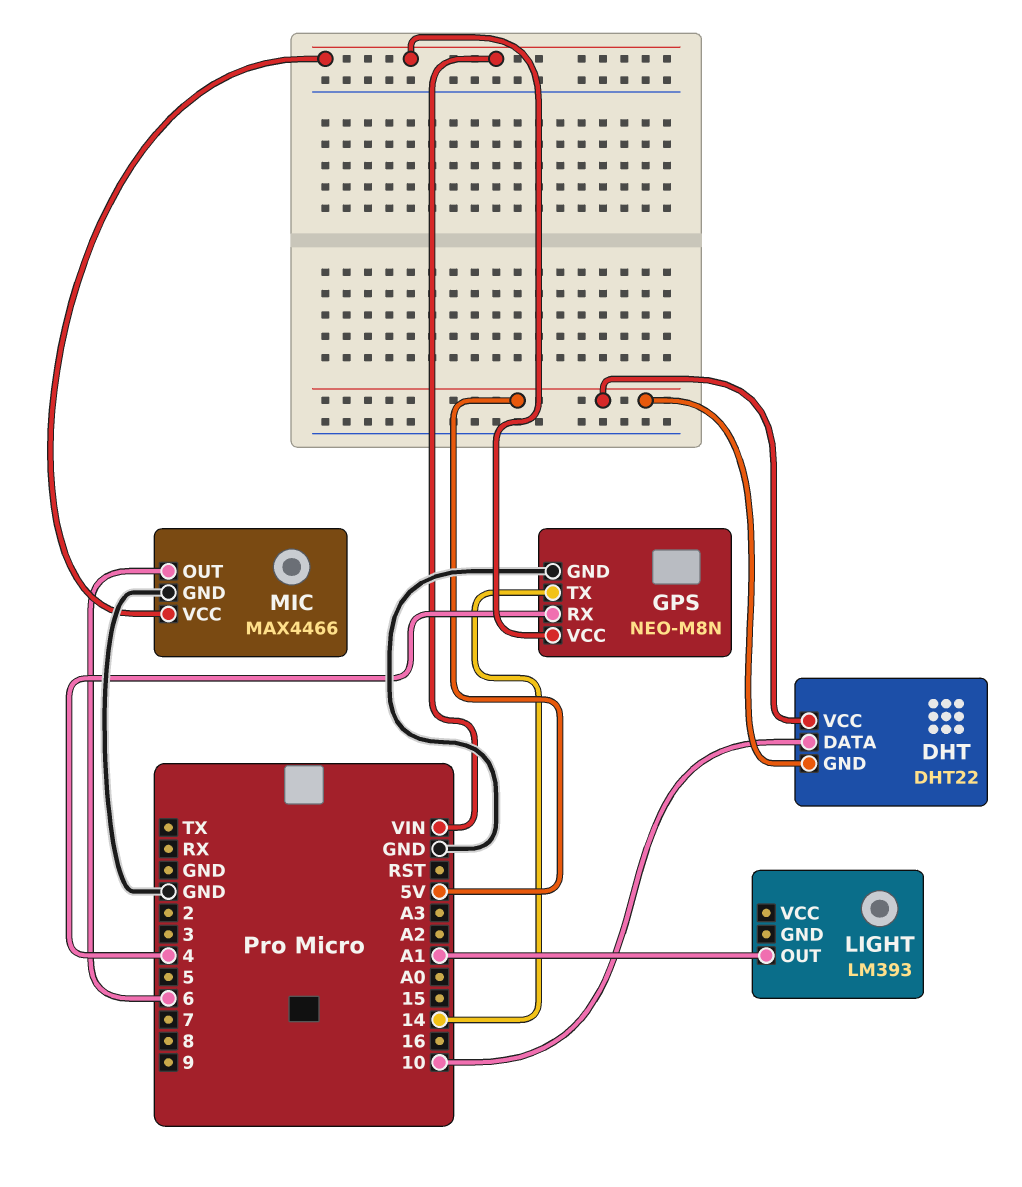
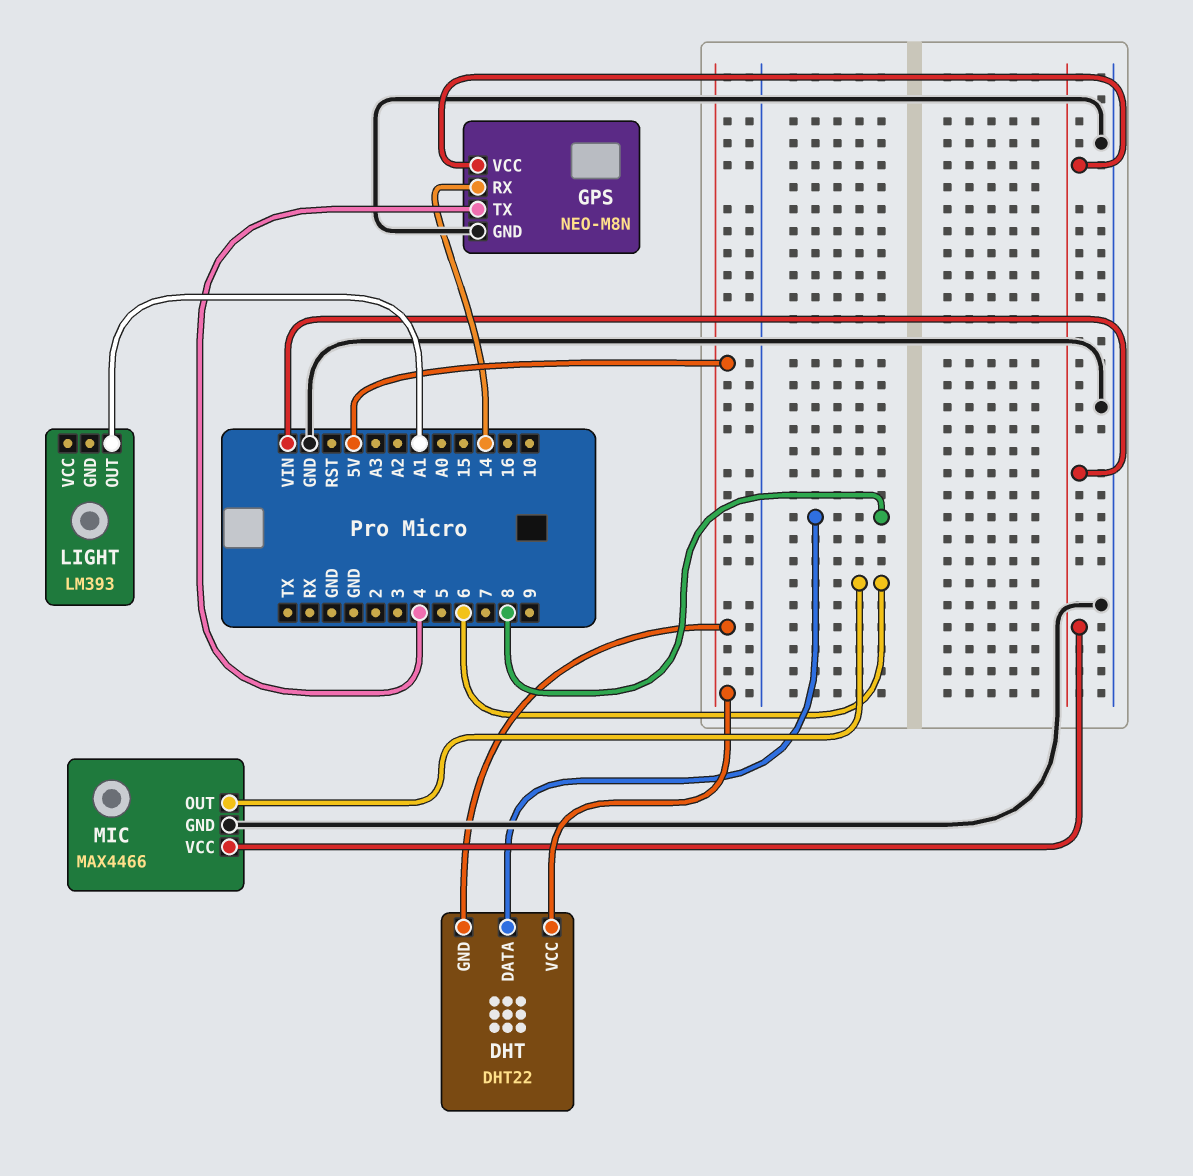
DHT pin DATA: 10 -> 8
GPS pin RX: 4 -> 14
GPS pin TX: 14 -> 4

